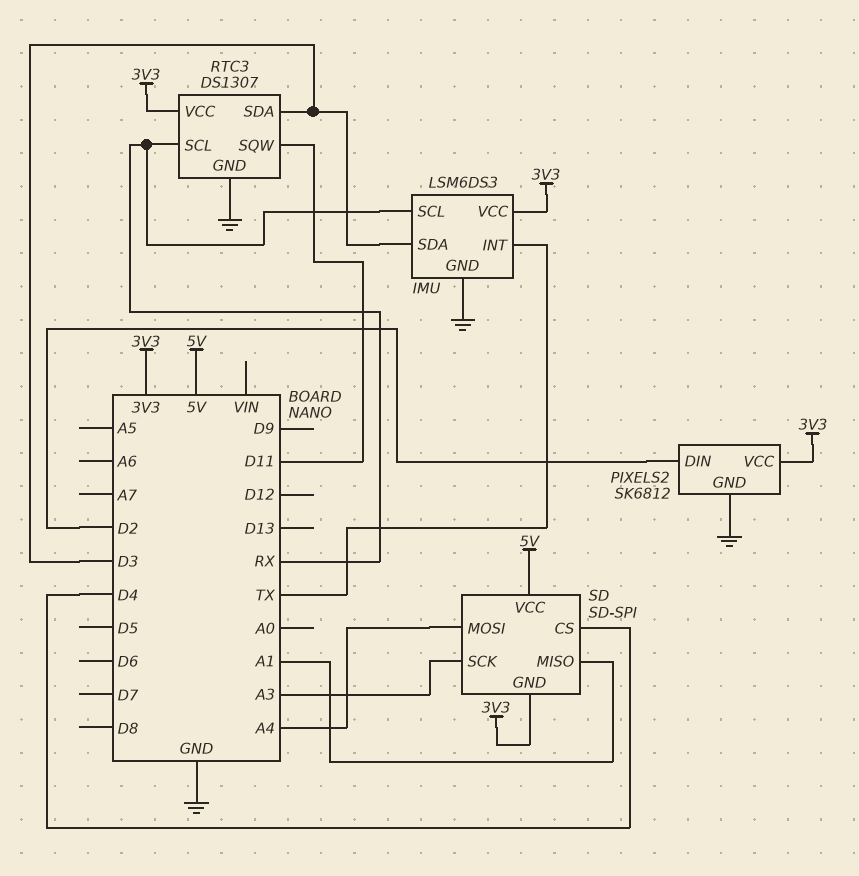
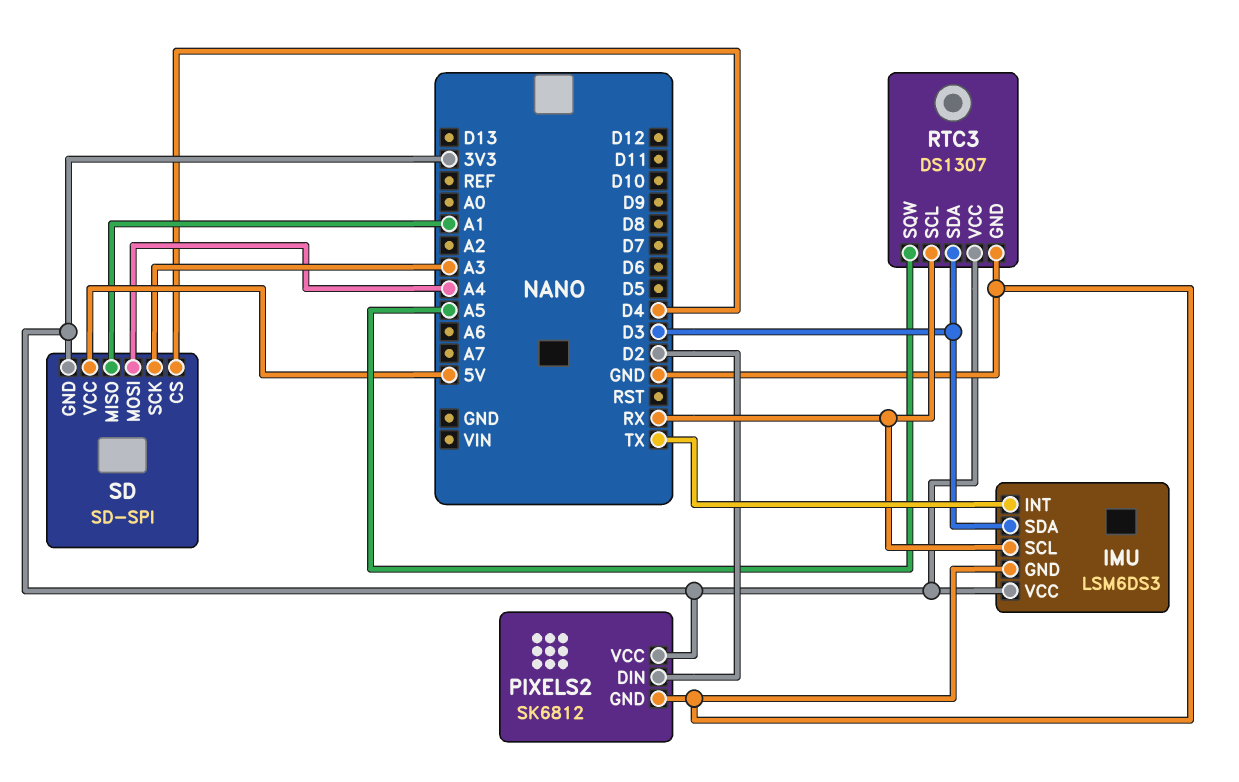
RTC3 pin SQW: D11 -> A5

